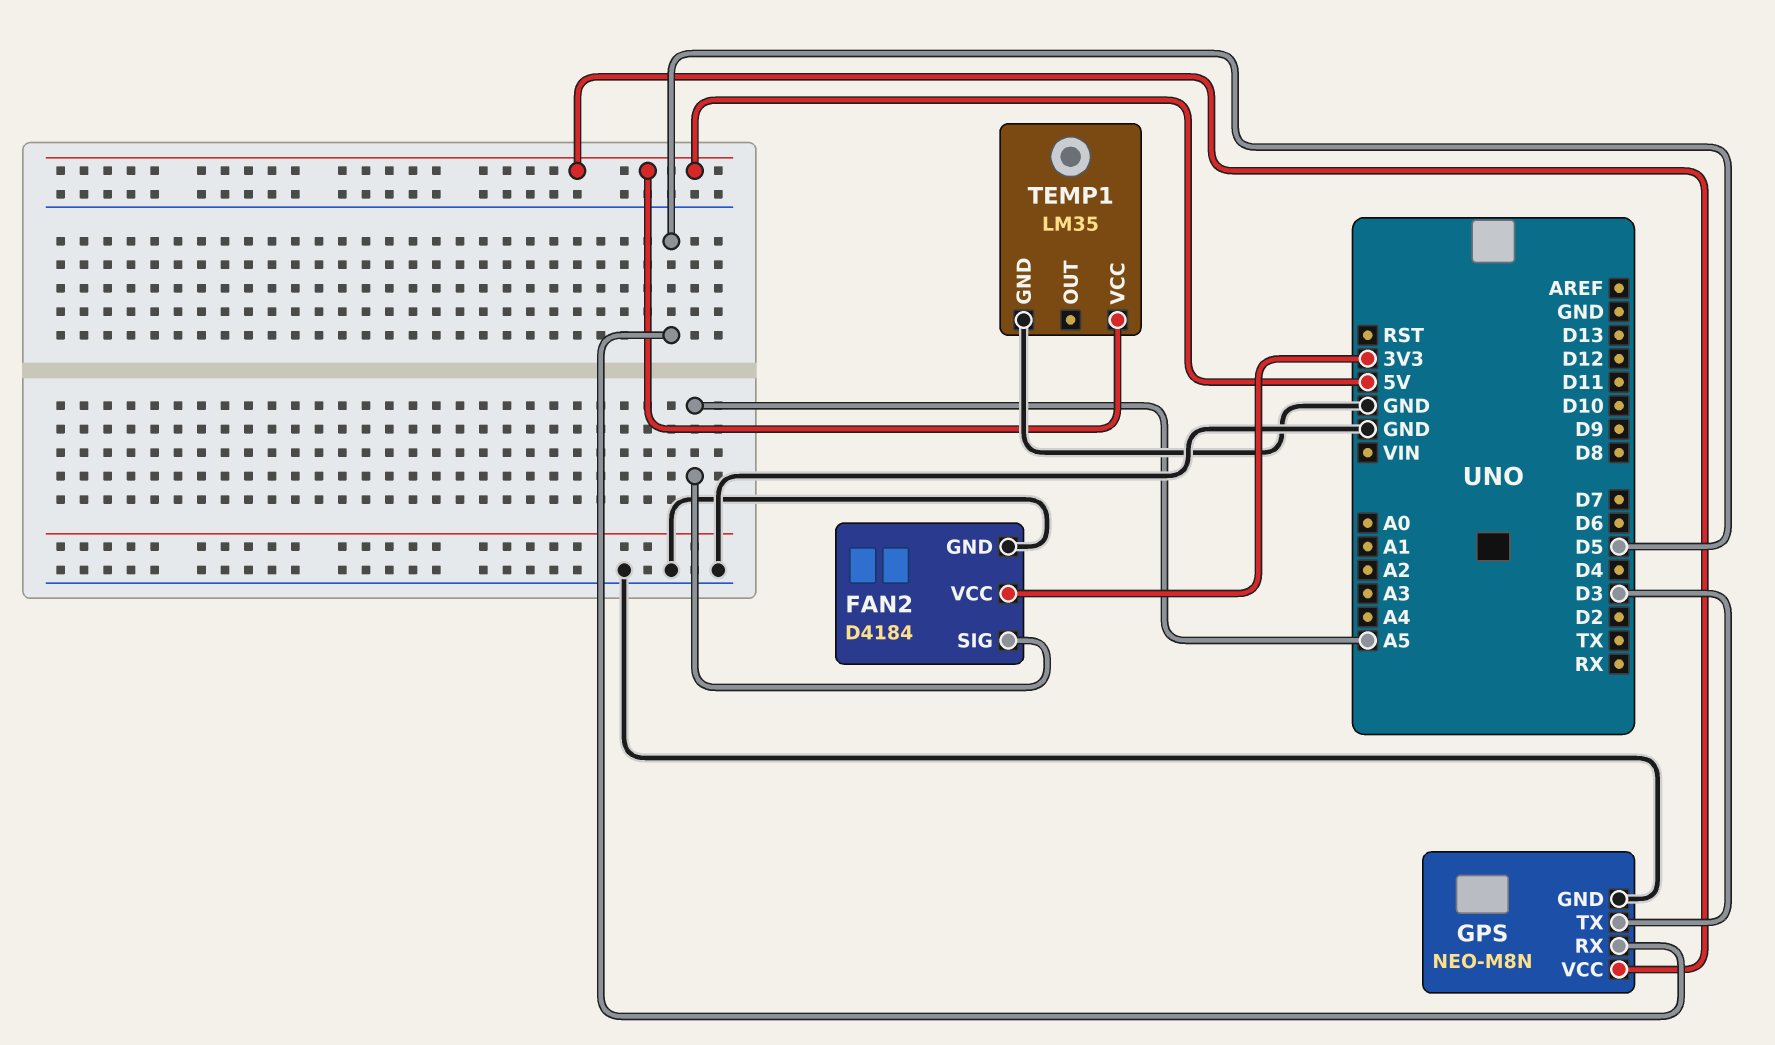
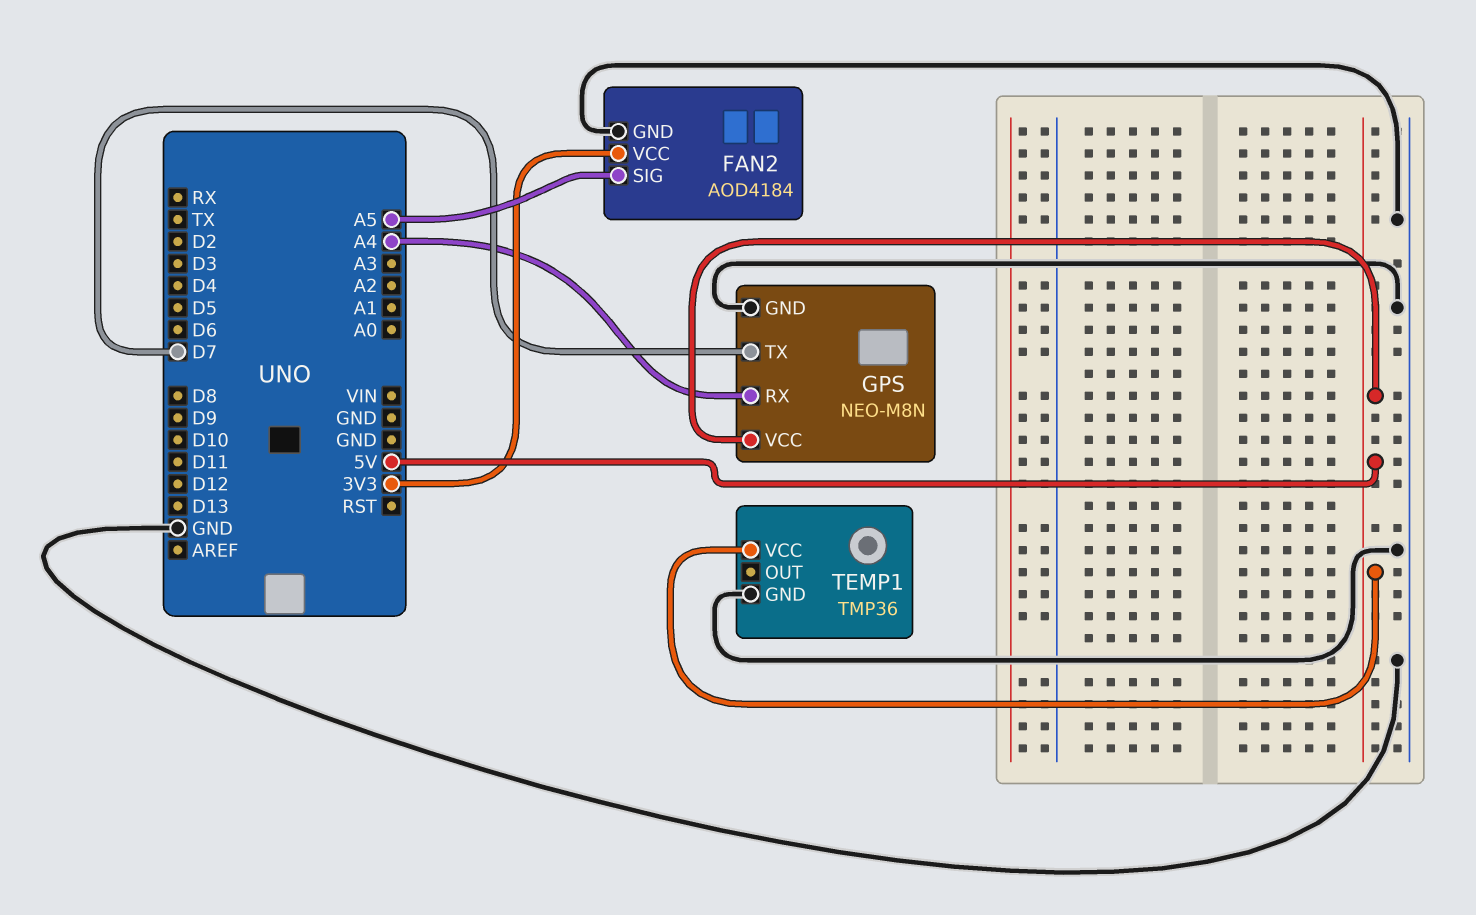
FAN2: D4184 -> AOD4184
GPS pin RX: D5 -> A4
GPS pin TX: D3 -> D7
TEMP1: LM35 -> TMP36

